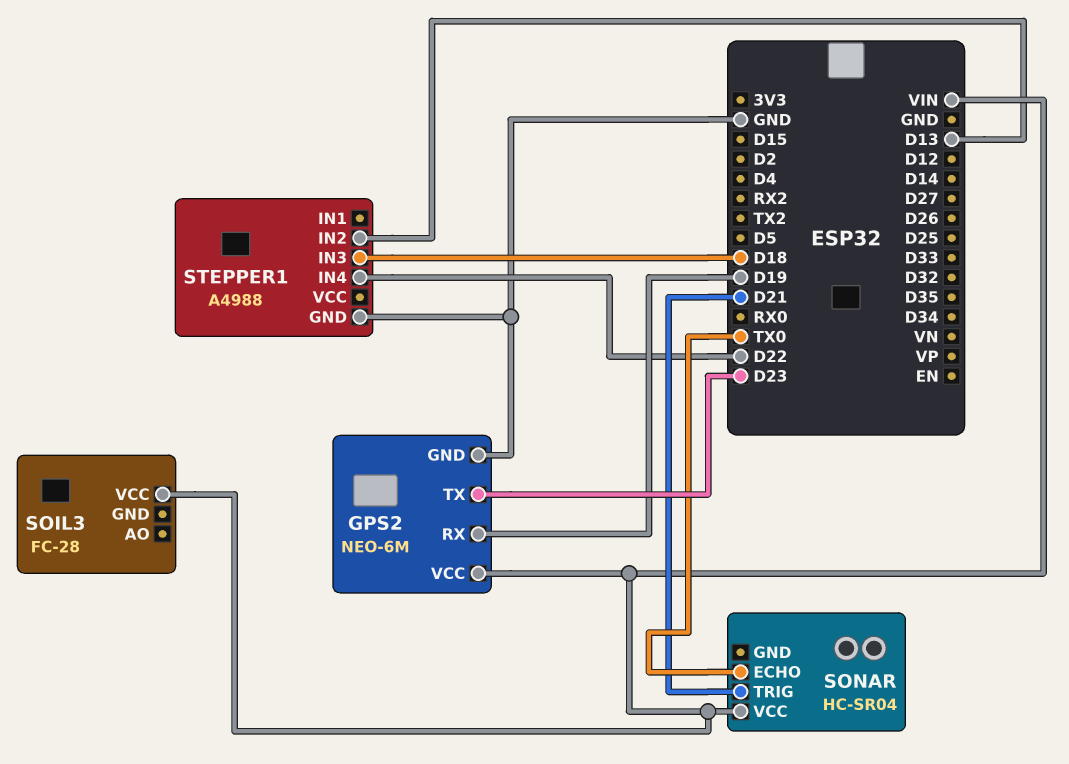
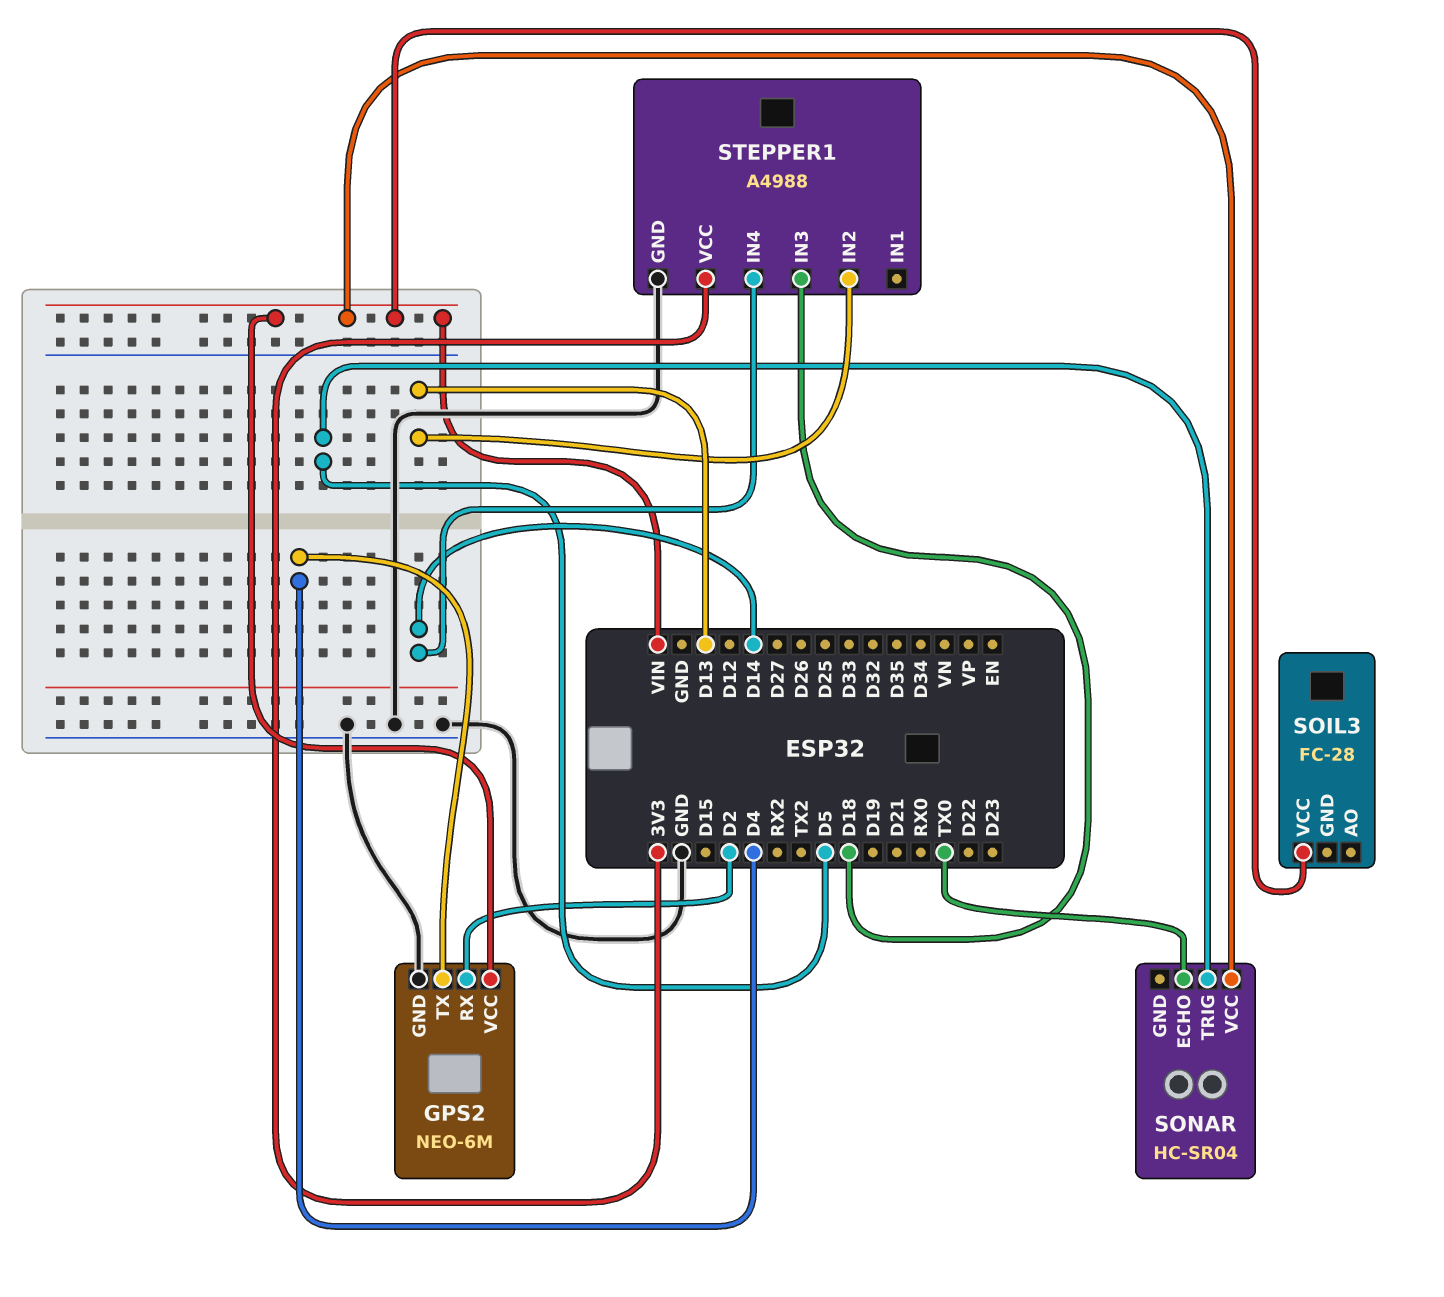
GPS2 pin RX: D19 -> D2
GPS2 pin TX: D23 -> D4
SONAR pin TRIG: D21 -> D5
STEPPER1 pin IN4: D22 -> D14
STEPPER1 pin VCC: none -> 3V3

